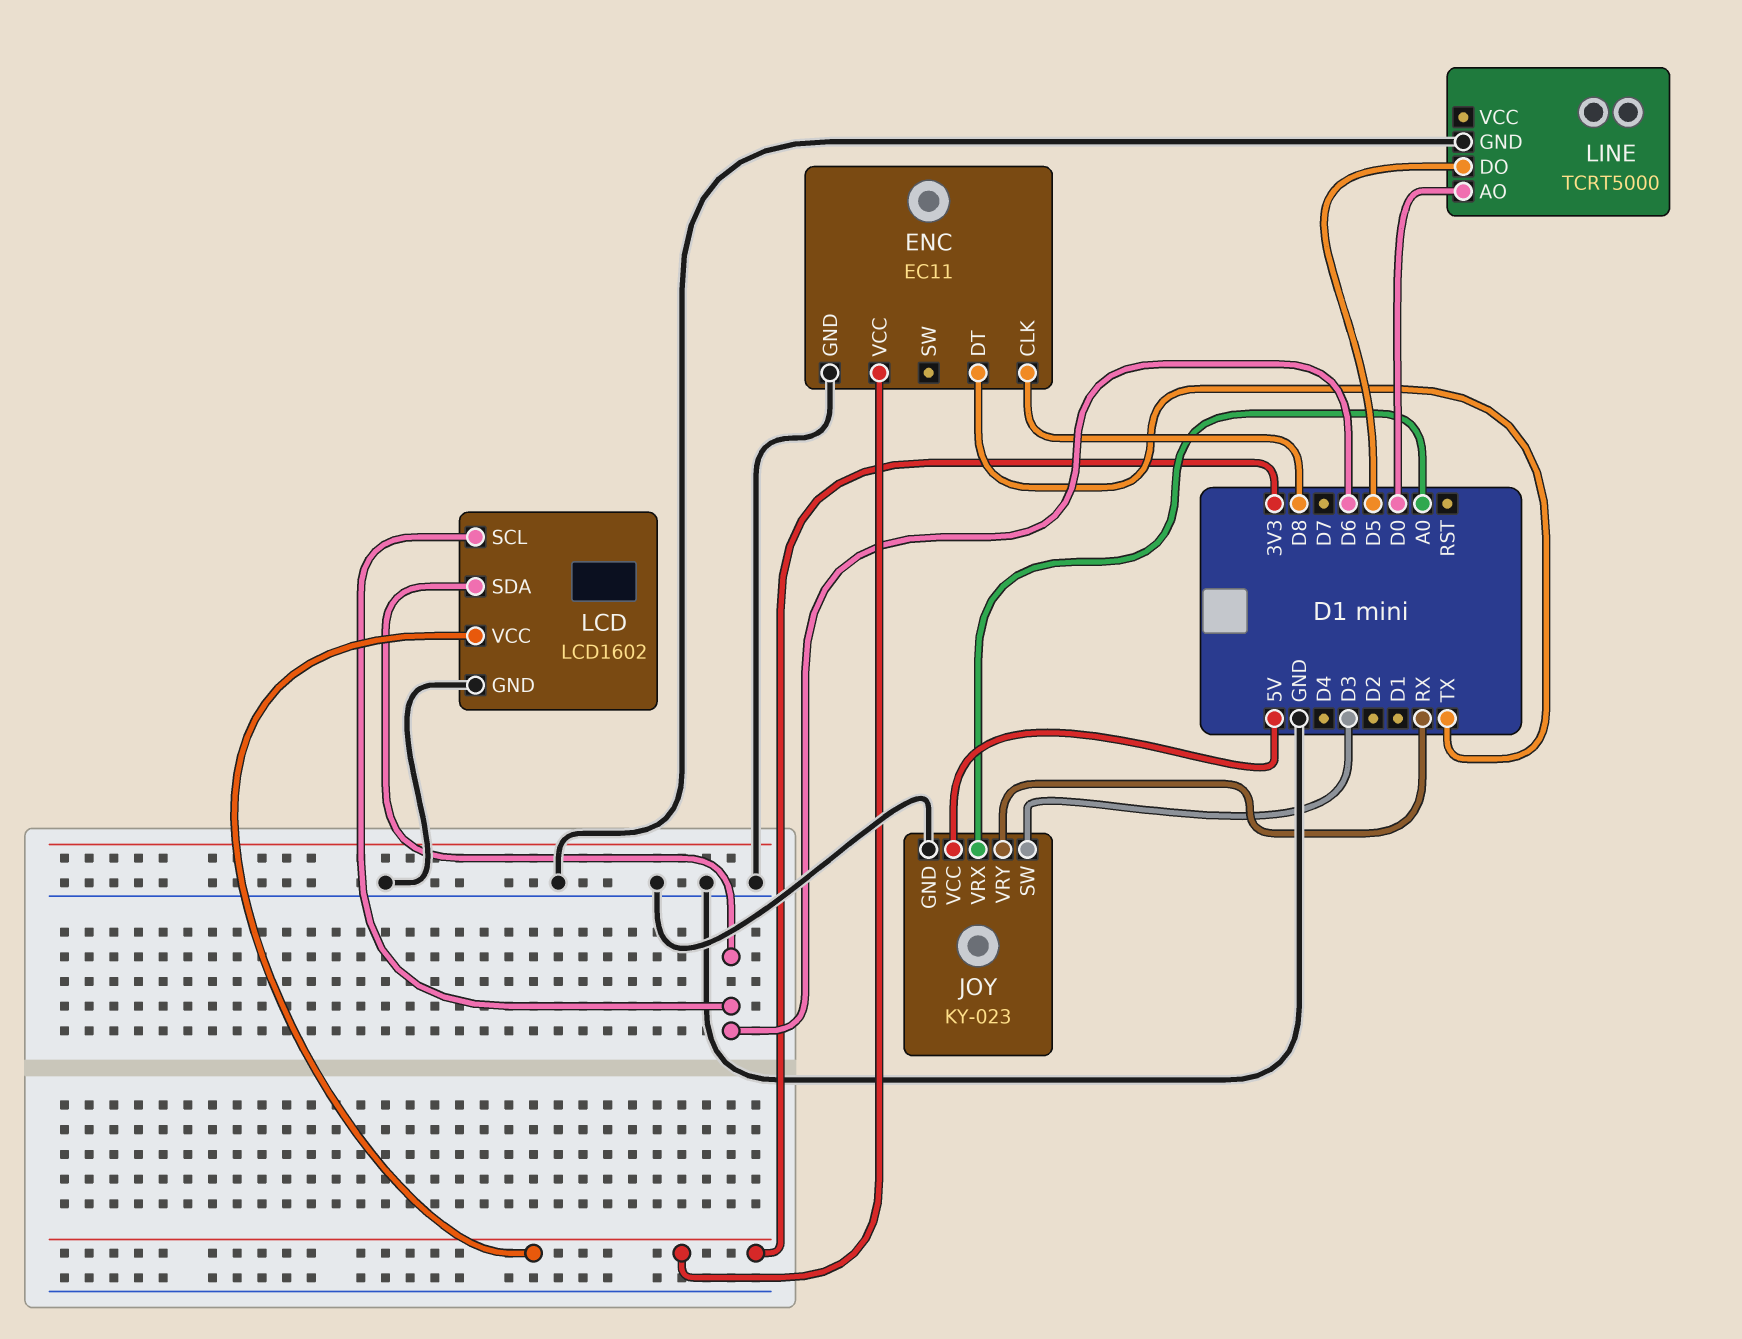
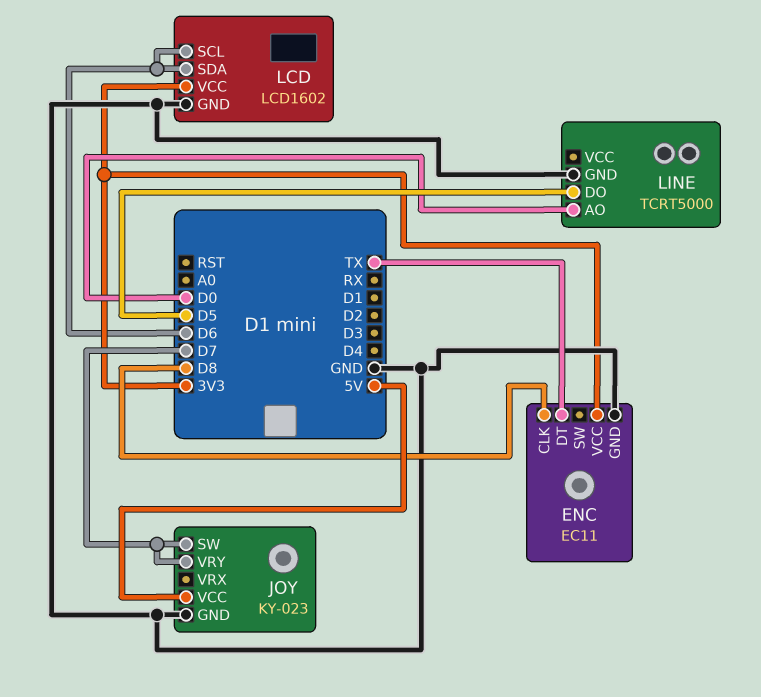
JOY pin SW: D3 -> D7
JOY pin VRX: A0 -> none
JOY pin VRY: RX -> D7

